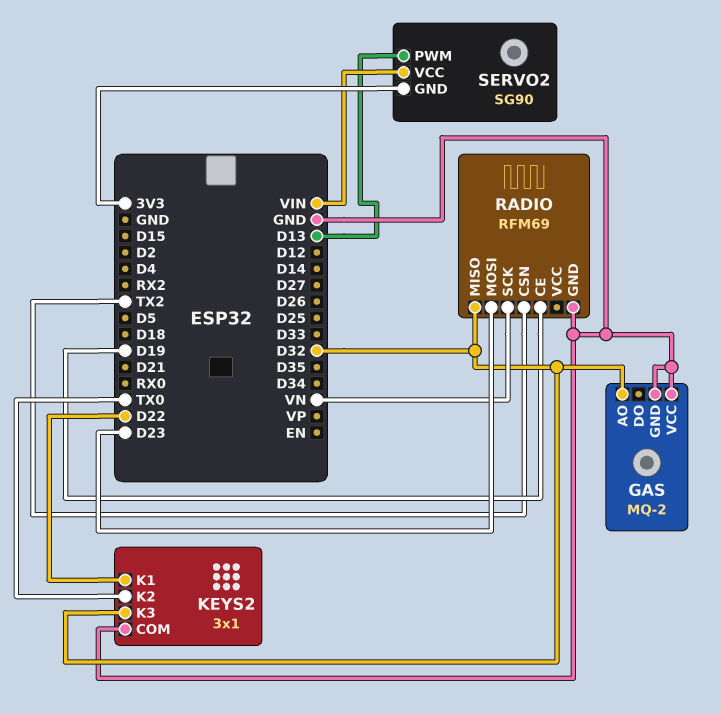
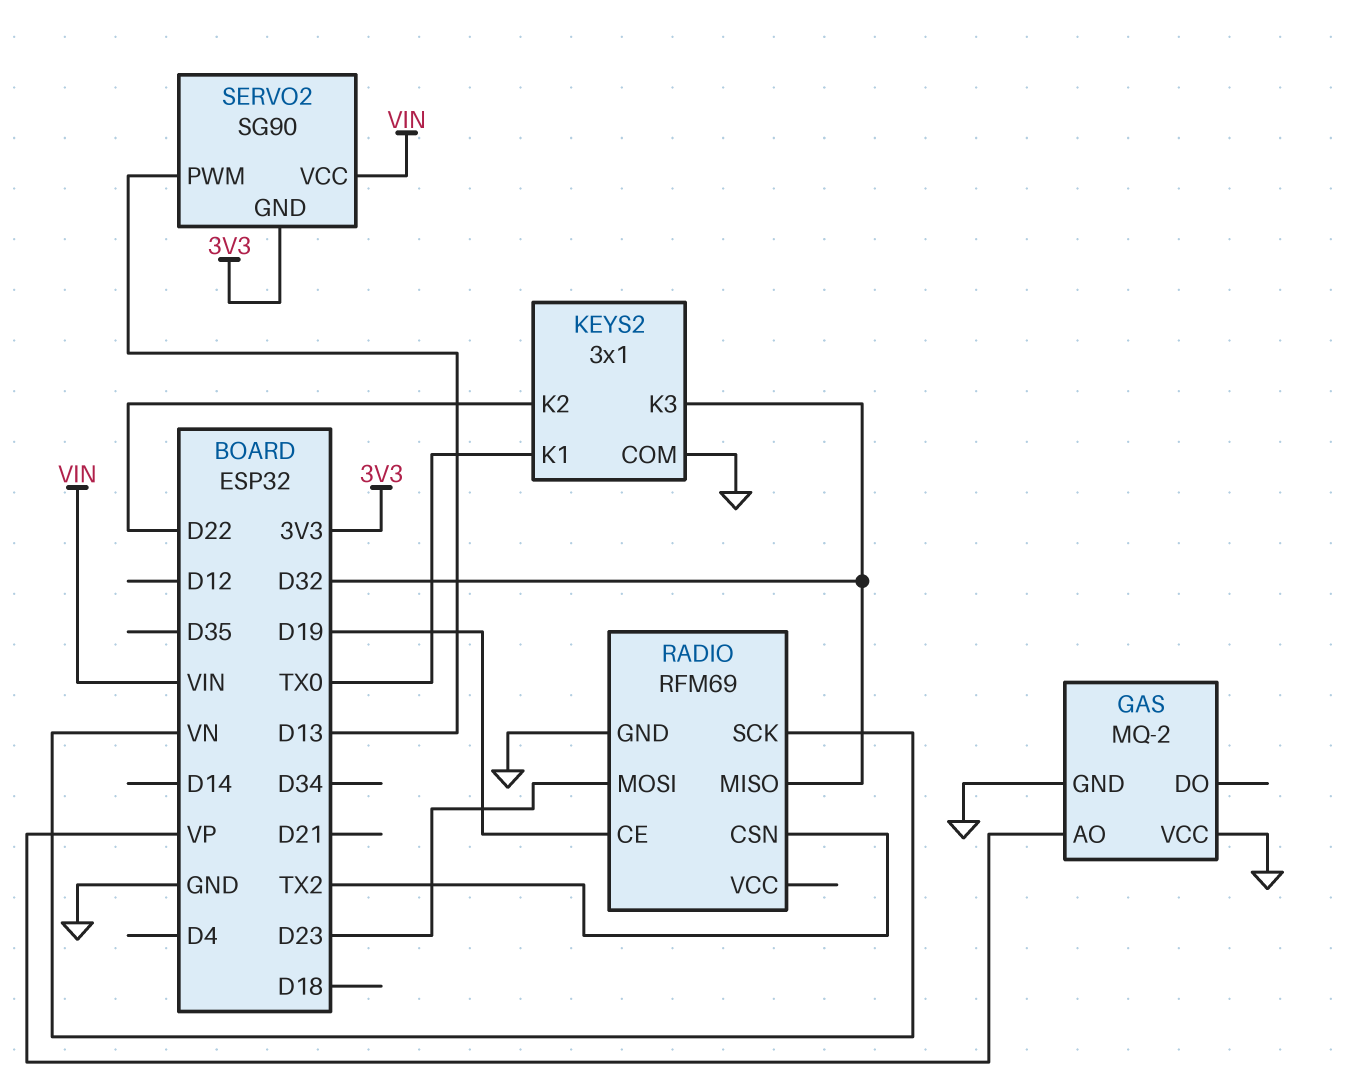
GAS pin AO: D32 -> VP
KEYS2 pin K1: D22 -> TX0
KEYS2 pin K2: TX0 -> D22

